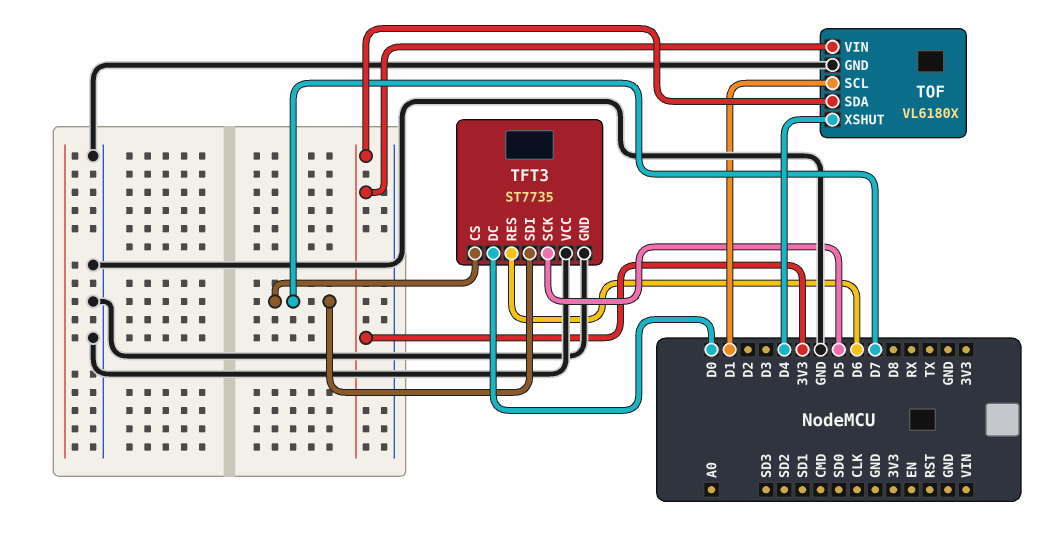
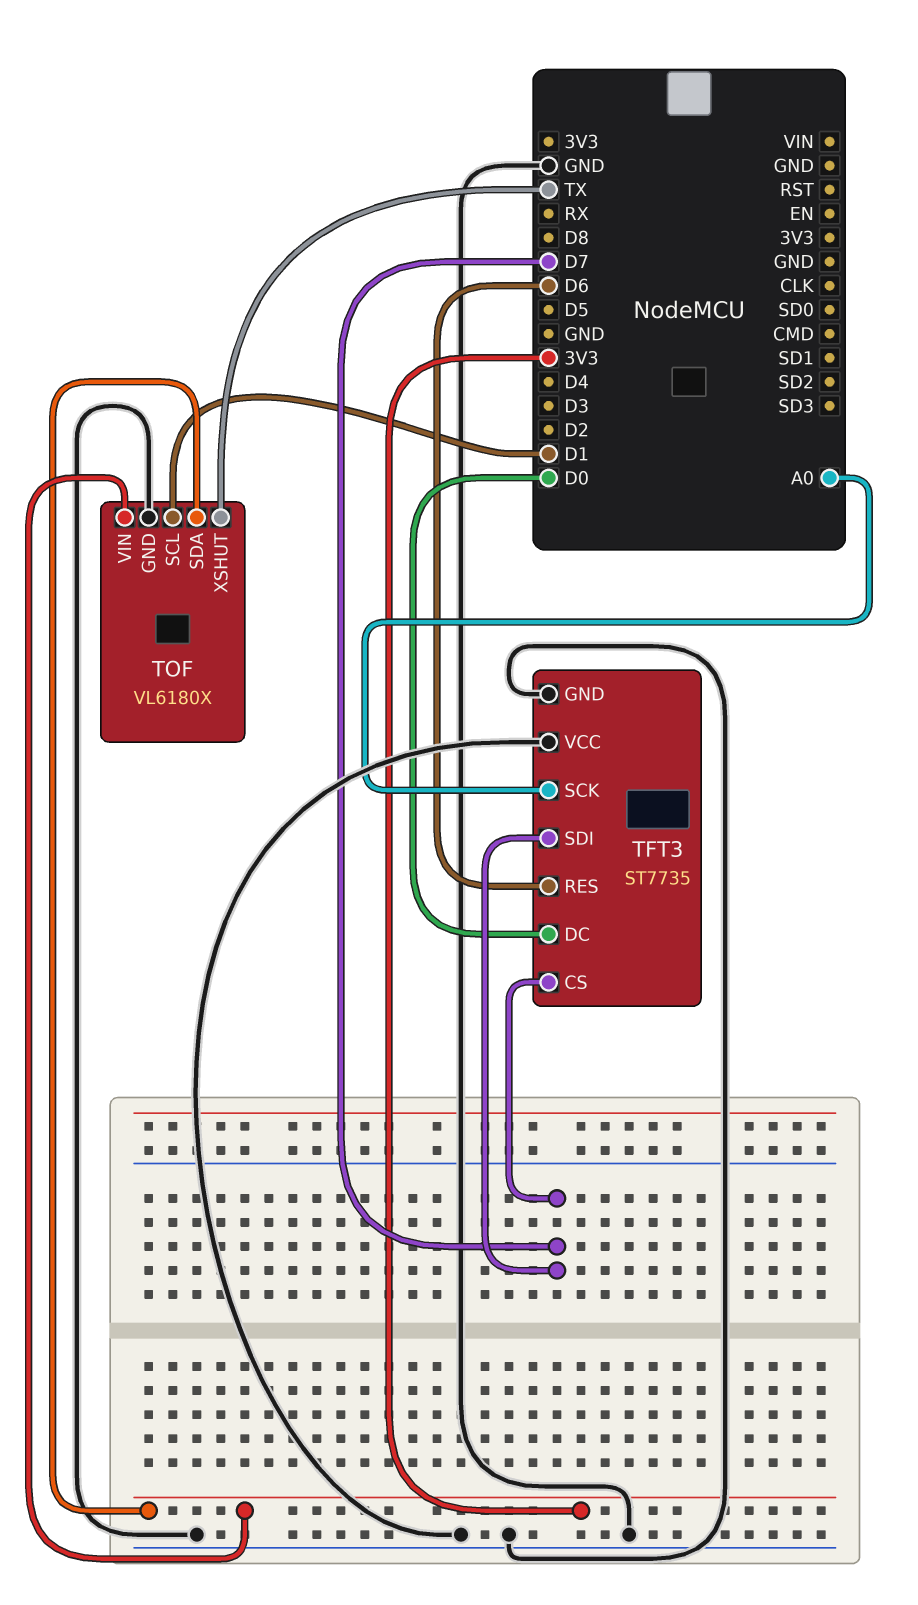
TFT3 pin SCK: D5 -> A0
TOF pin XSHUT: D4 -> TX

